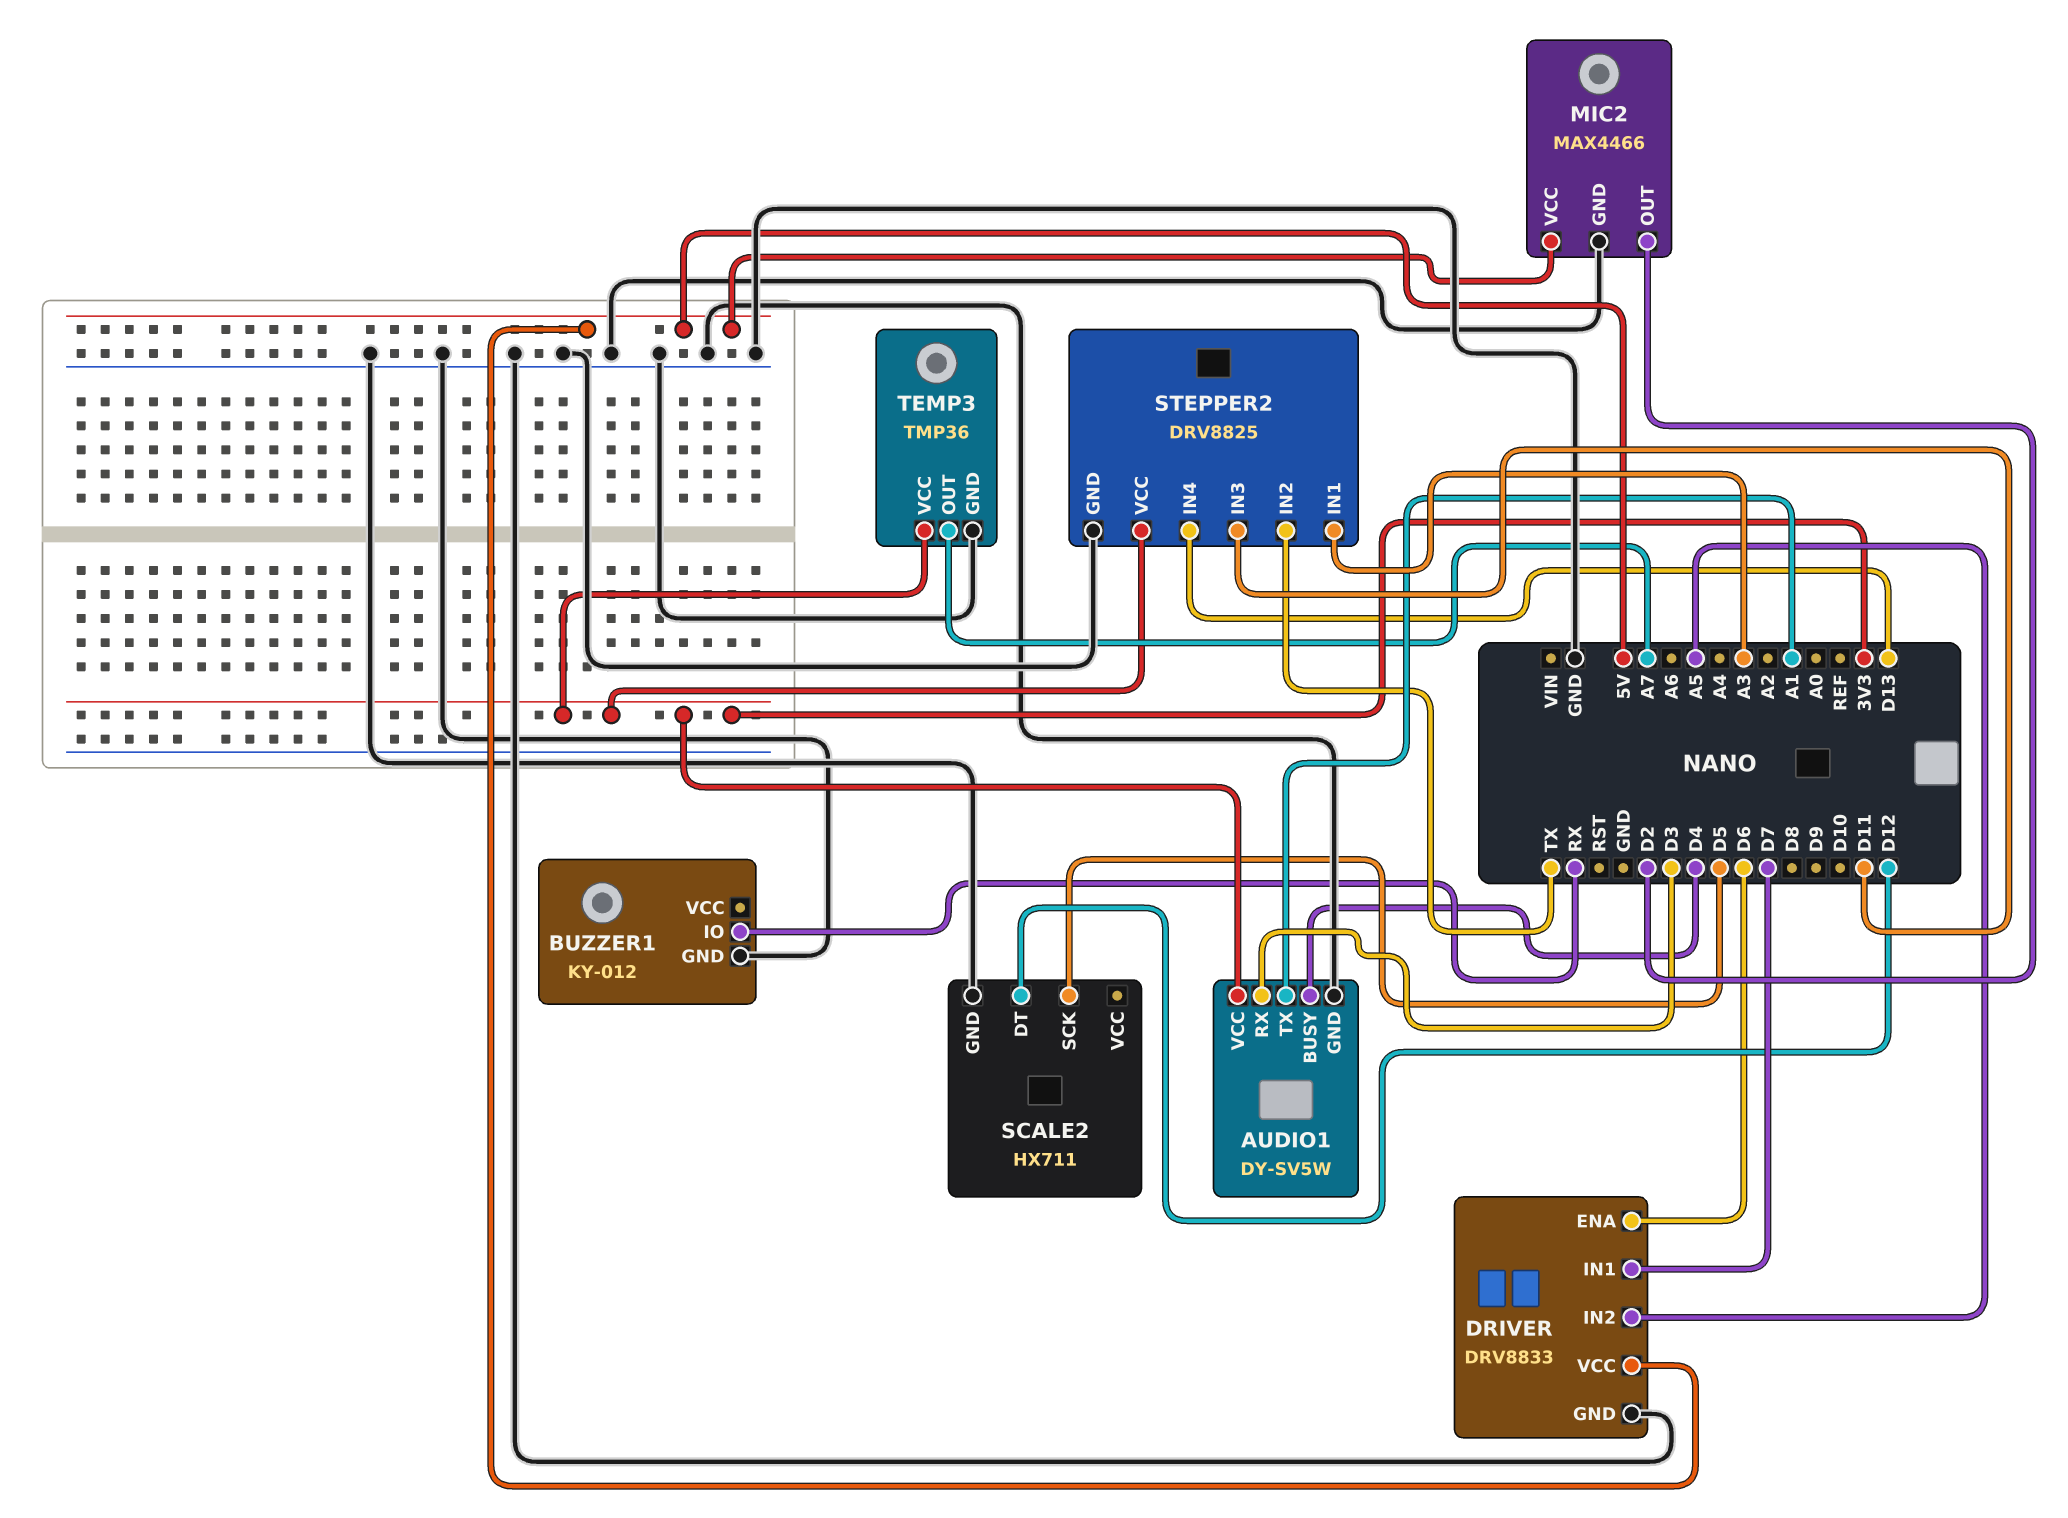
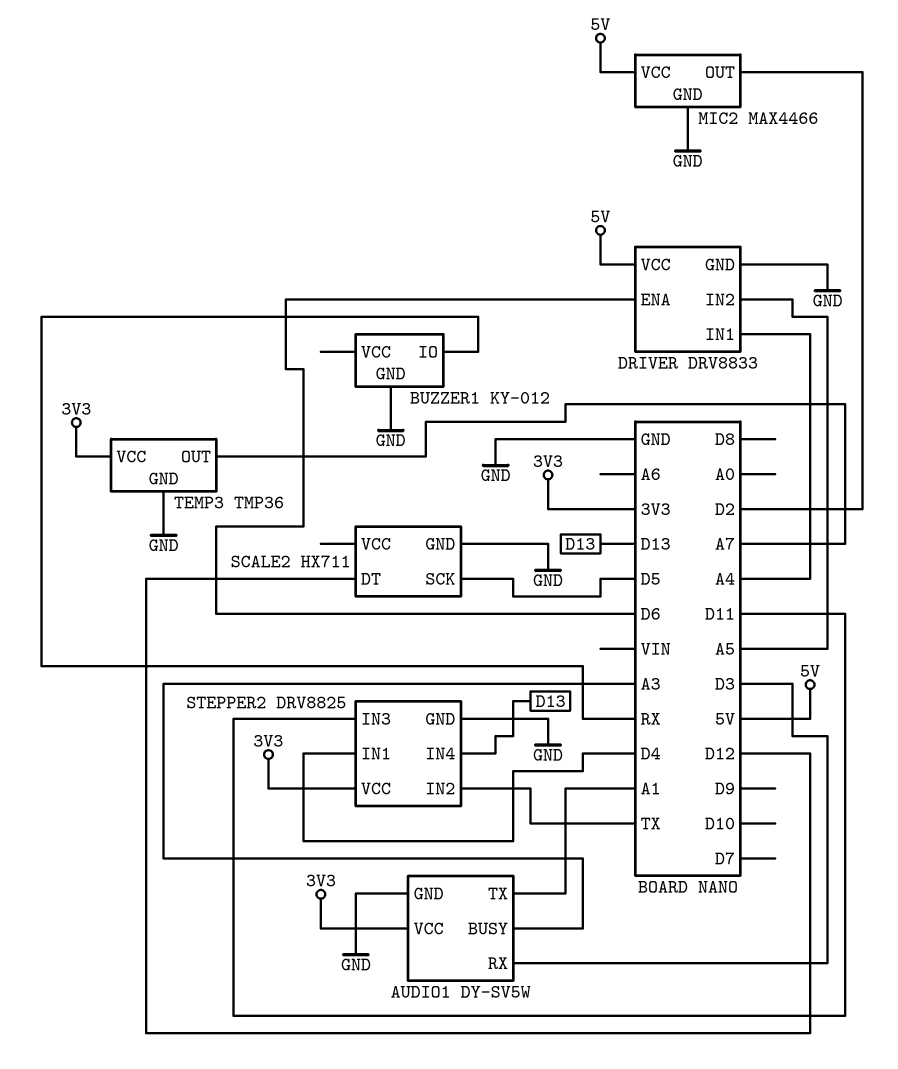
AUDIO1 pin BUSY: D4 -> A3
DRIVER pin IN1: D7 -> A4
STEPPER2 pin IN1: A3 -> D4

